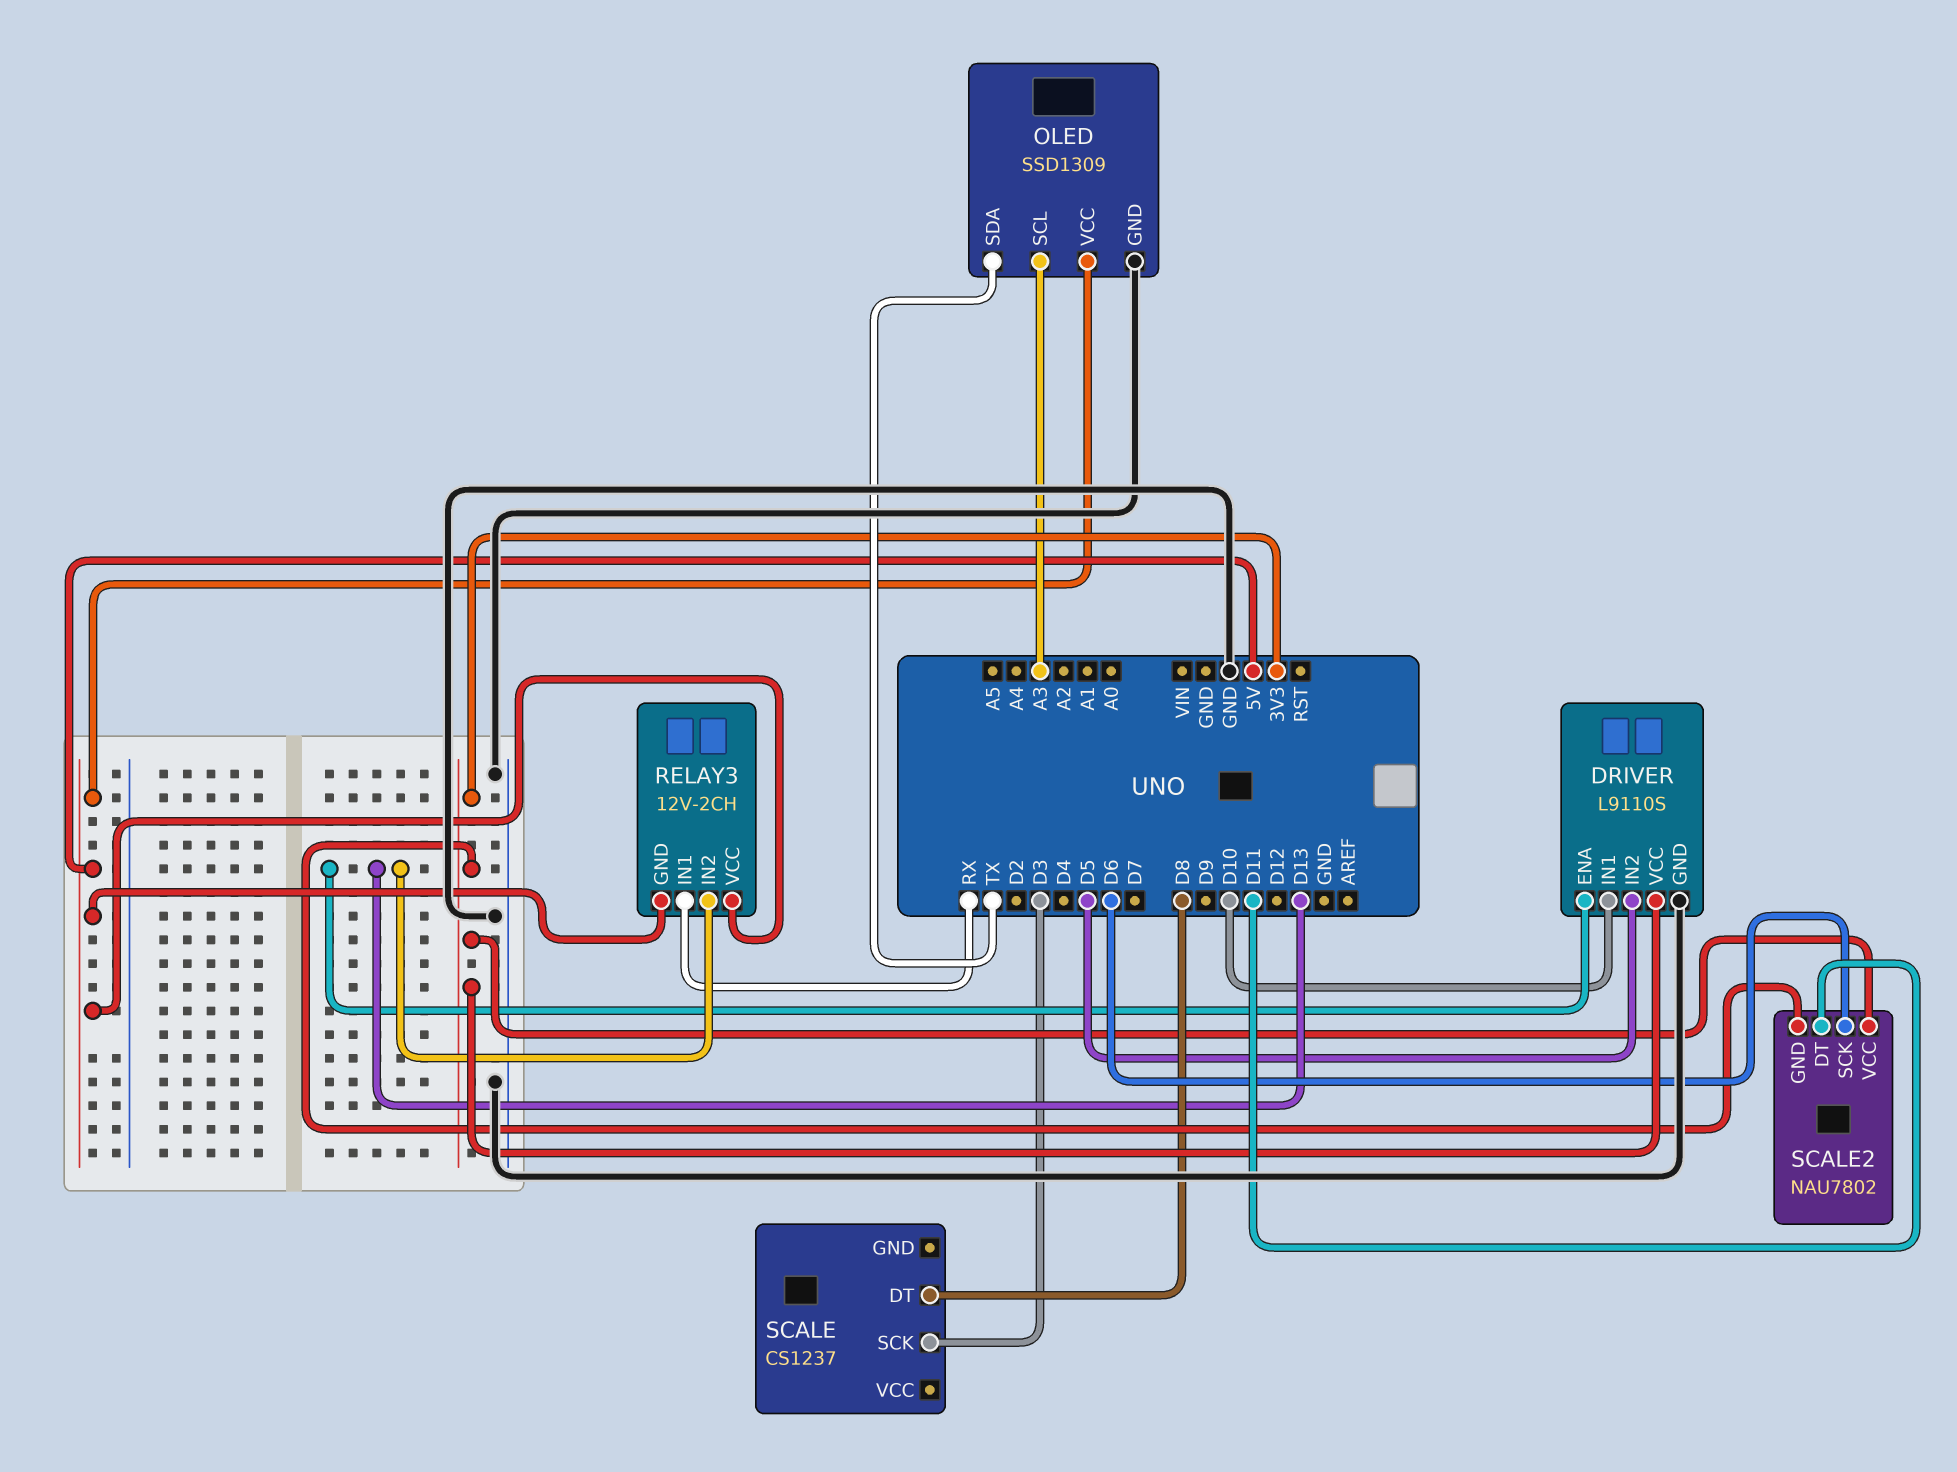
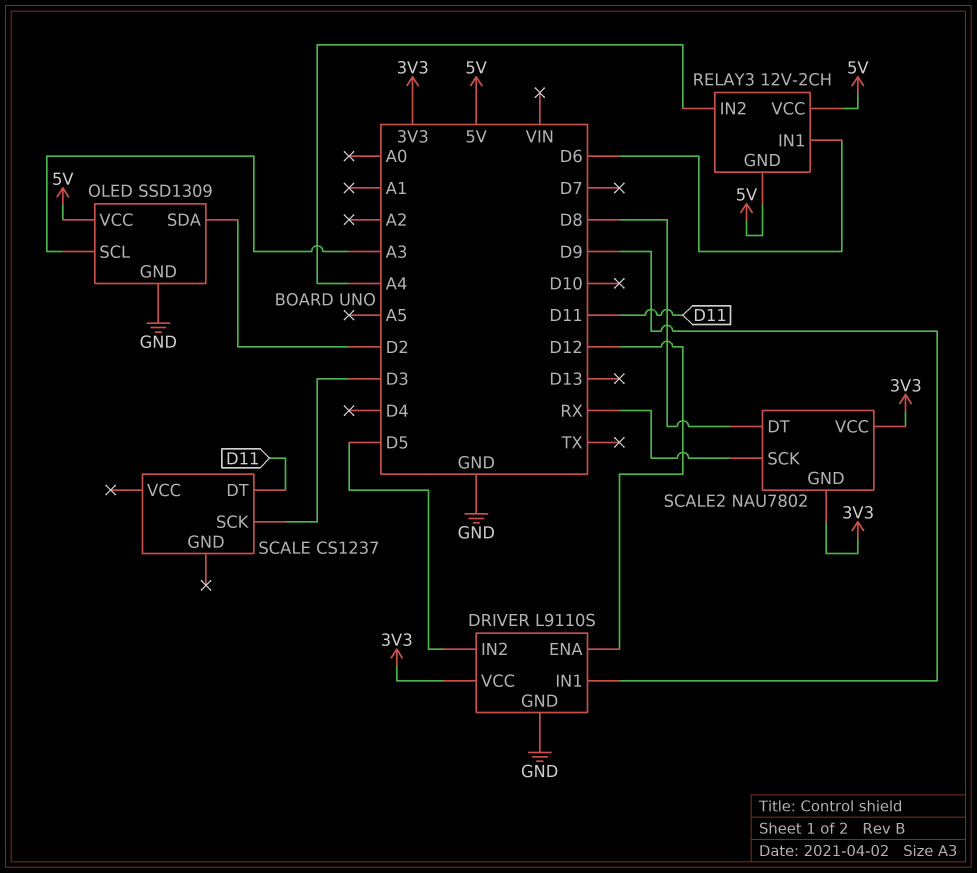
DRIVER pin ENA: D13 -> D12
DRIVER pin IN1: D10 -> D9
OLED pin SDA: TX -> D2
RELAY3 pin IN1: RX -> D6
RELAY3 pin IN2: D13 -> A4
SCALE pin DT: D8 -> D11
SCALE2 pin DT: D11 -> D8
SCALE2 pin SCK: D6 -> RX

